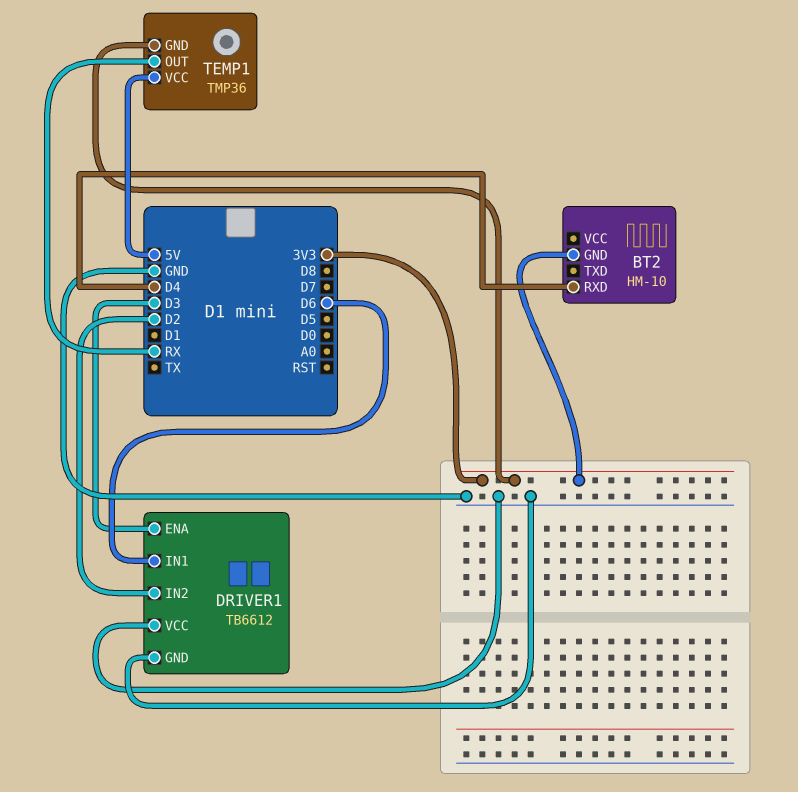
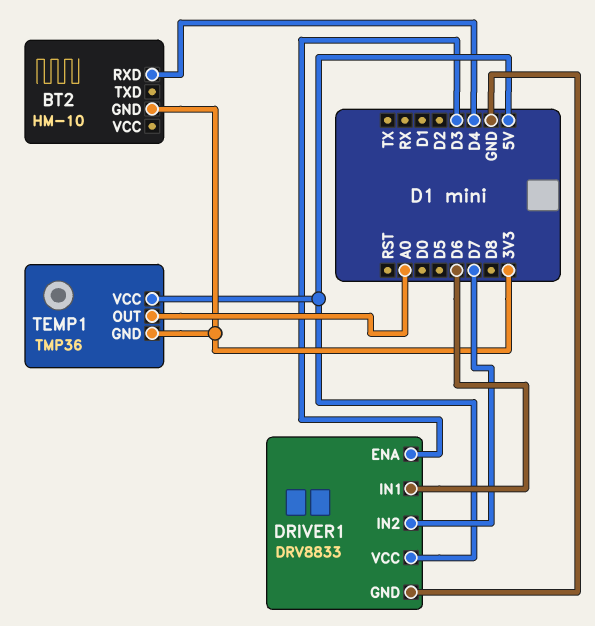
DRIVER1: TB6612 -> DRV8833
DRIVER1 pin IN2: D2 -> D7
DRIVER1 pin VCC: GND -> 5V
TEMP1 pin OUT: RX -> A0

